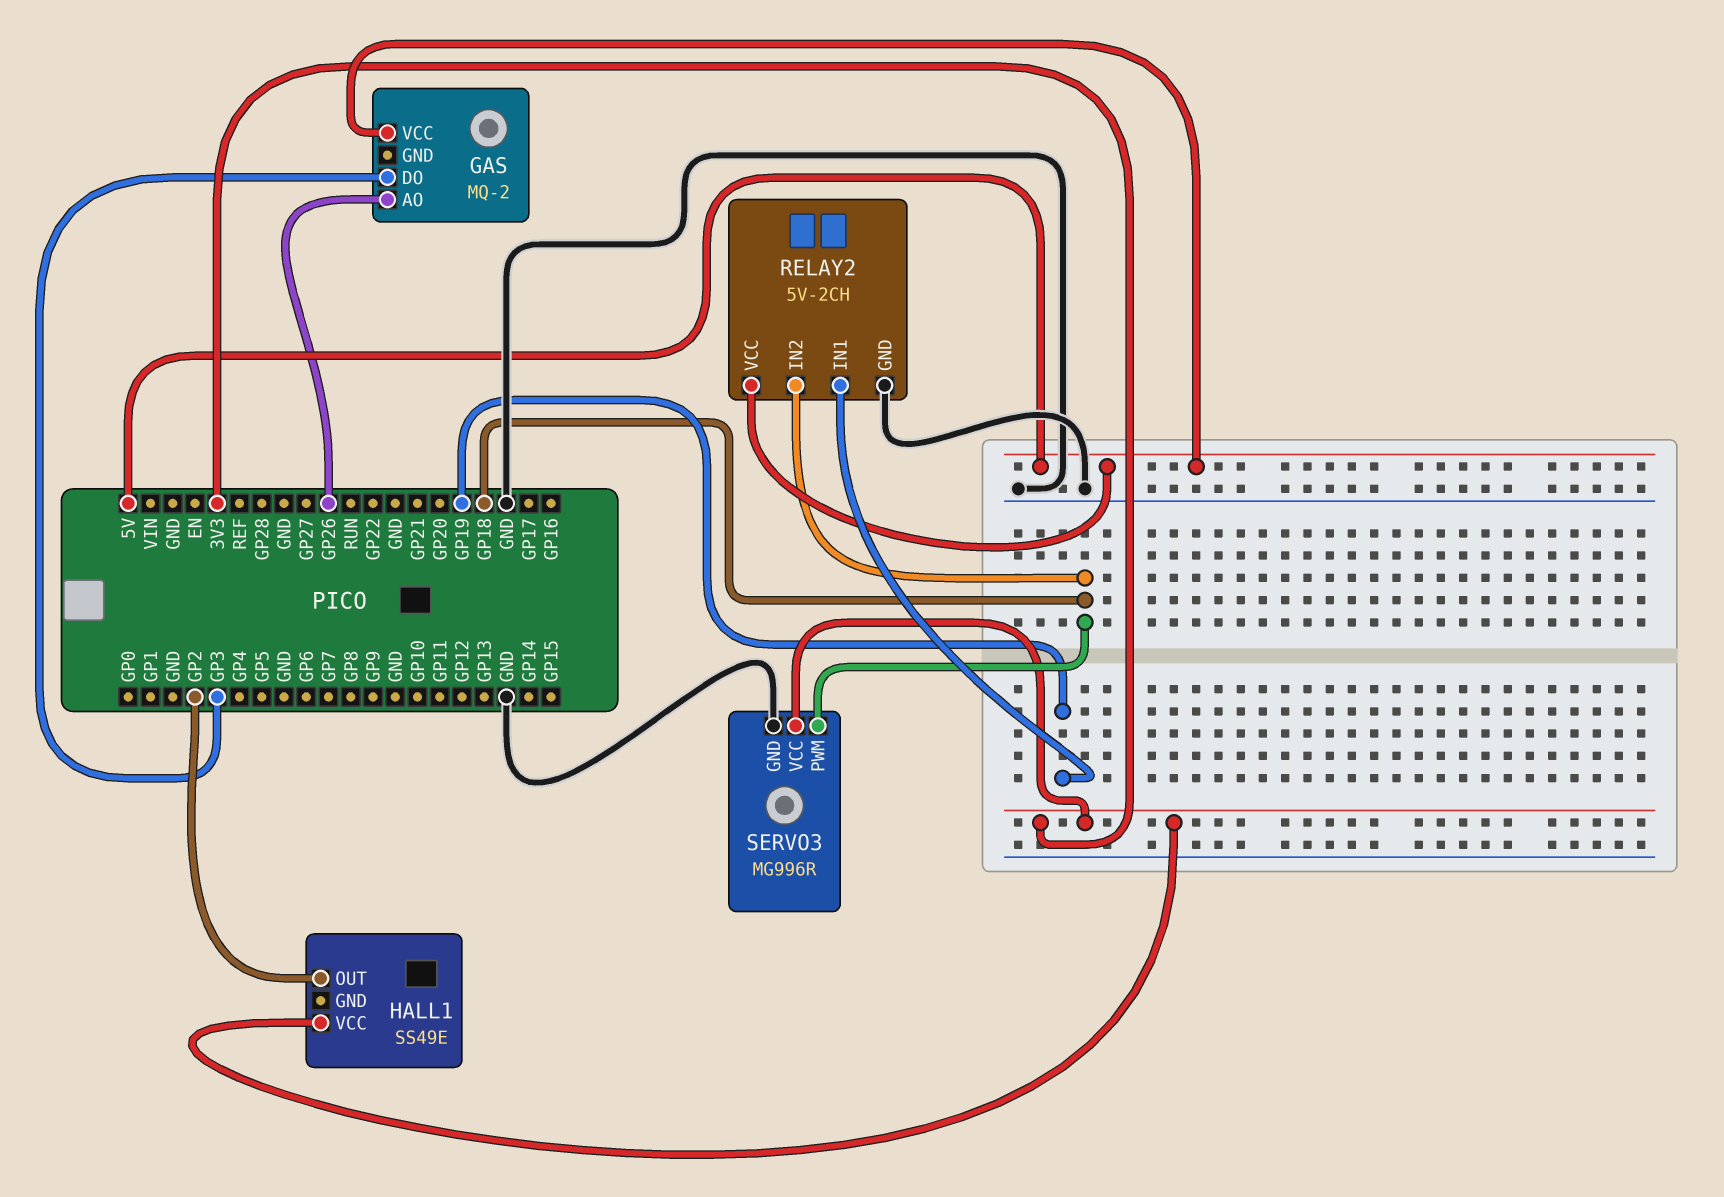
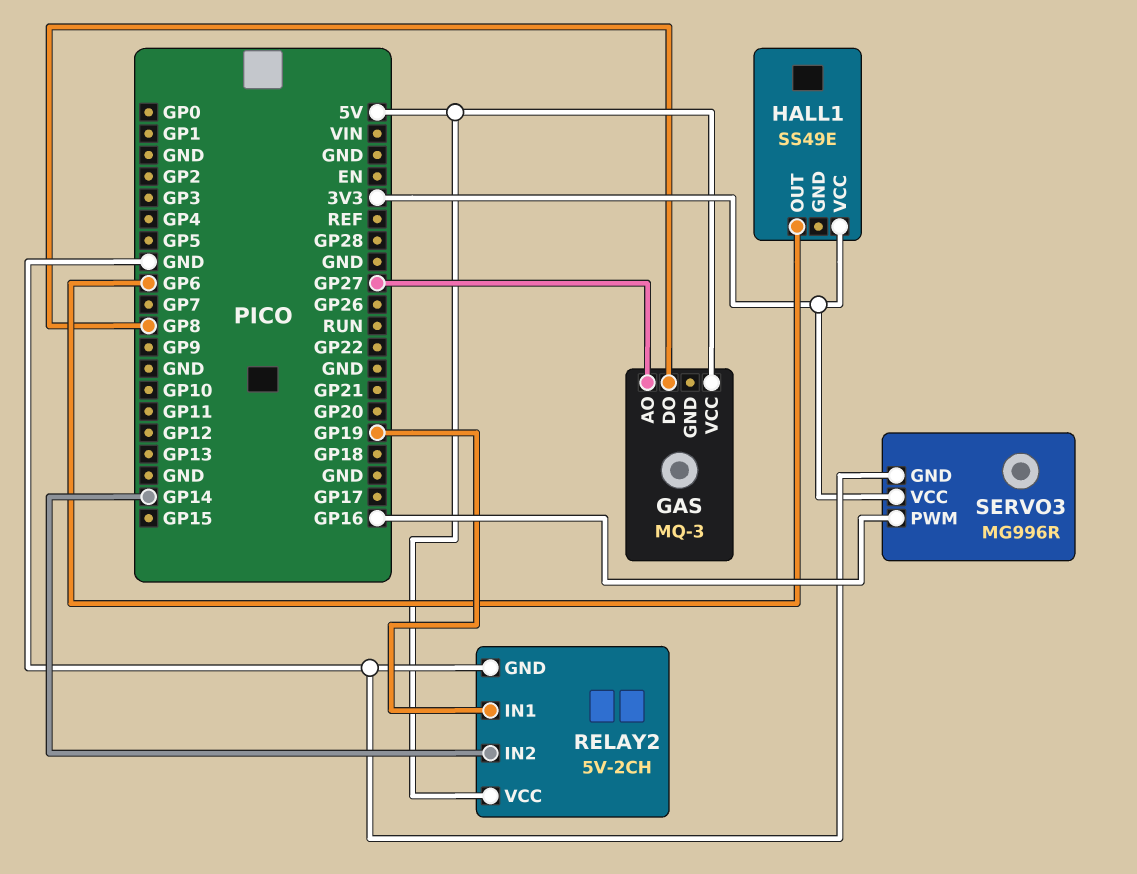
GAS: MQ-2 -> MQ-3
GAS pin AO: GP26 -> GP27
GAS pin DO: GP3 -> GP8
HALL1 pin OUT: GP2 -> GP6
RELAY2 pin IN2: GP18 -> GP14
SERVO3 pin PWM: GP18 -> GP16

